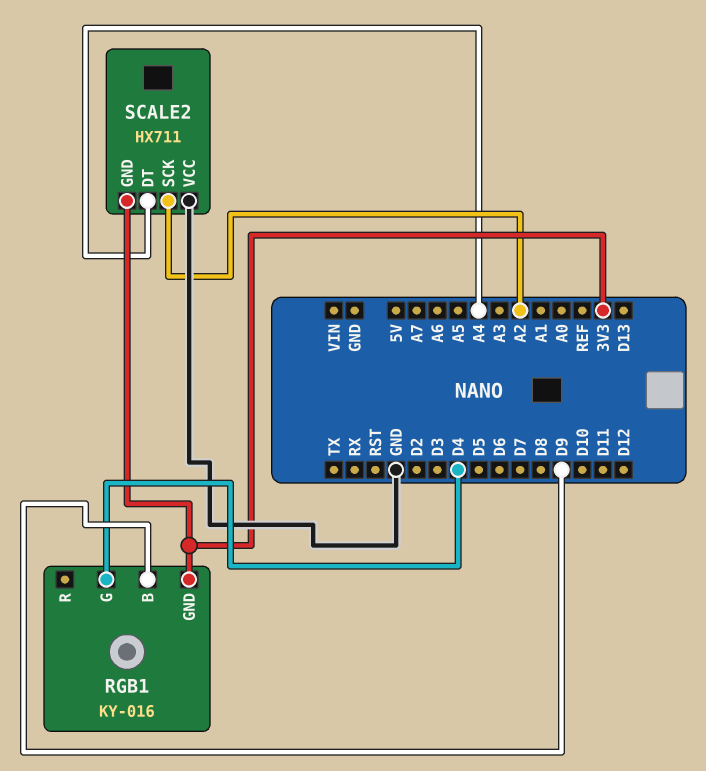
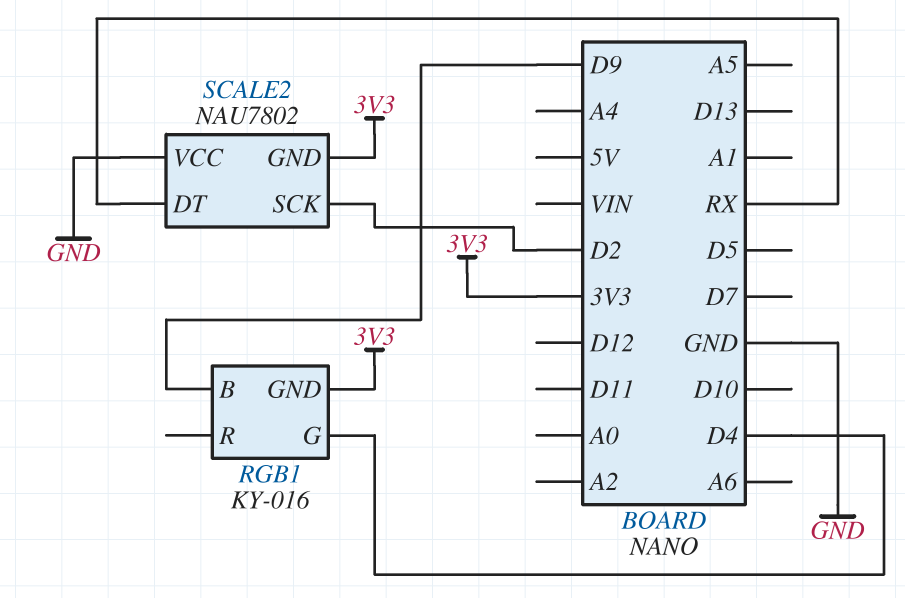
SCALE2: HX711 -> NAU7802
SCALE2 pin DT: A4 -> RX
SCALE2 pin SCK: A2 -> D2

